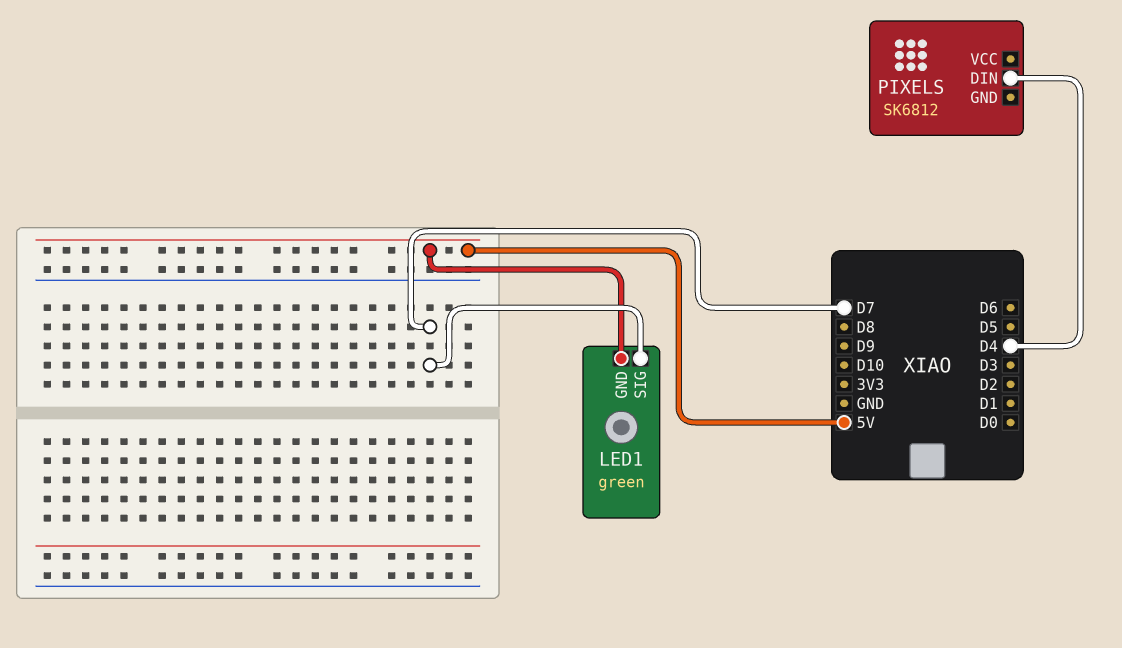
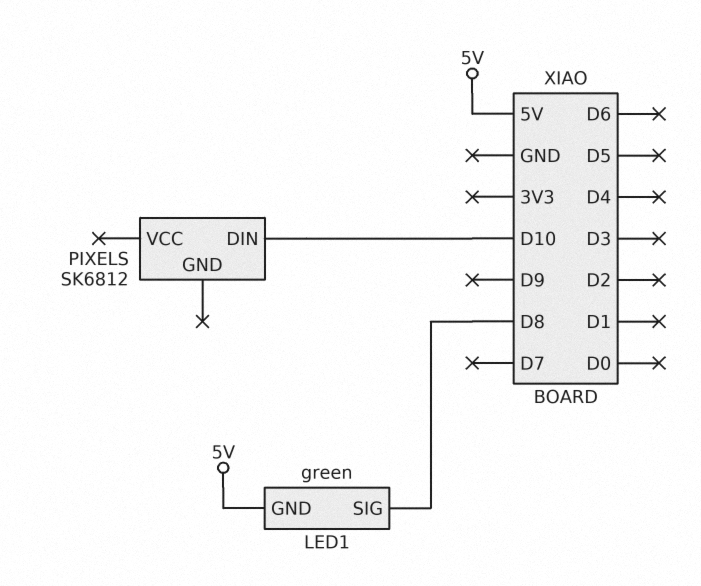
LED1 pin SIG: D7 -> D8
PIXELS pin DIN: D4 -> D10

